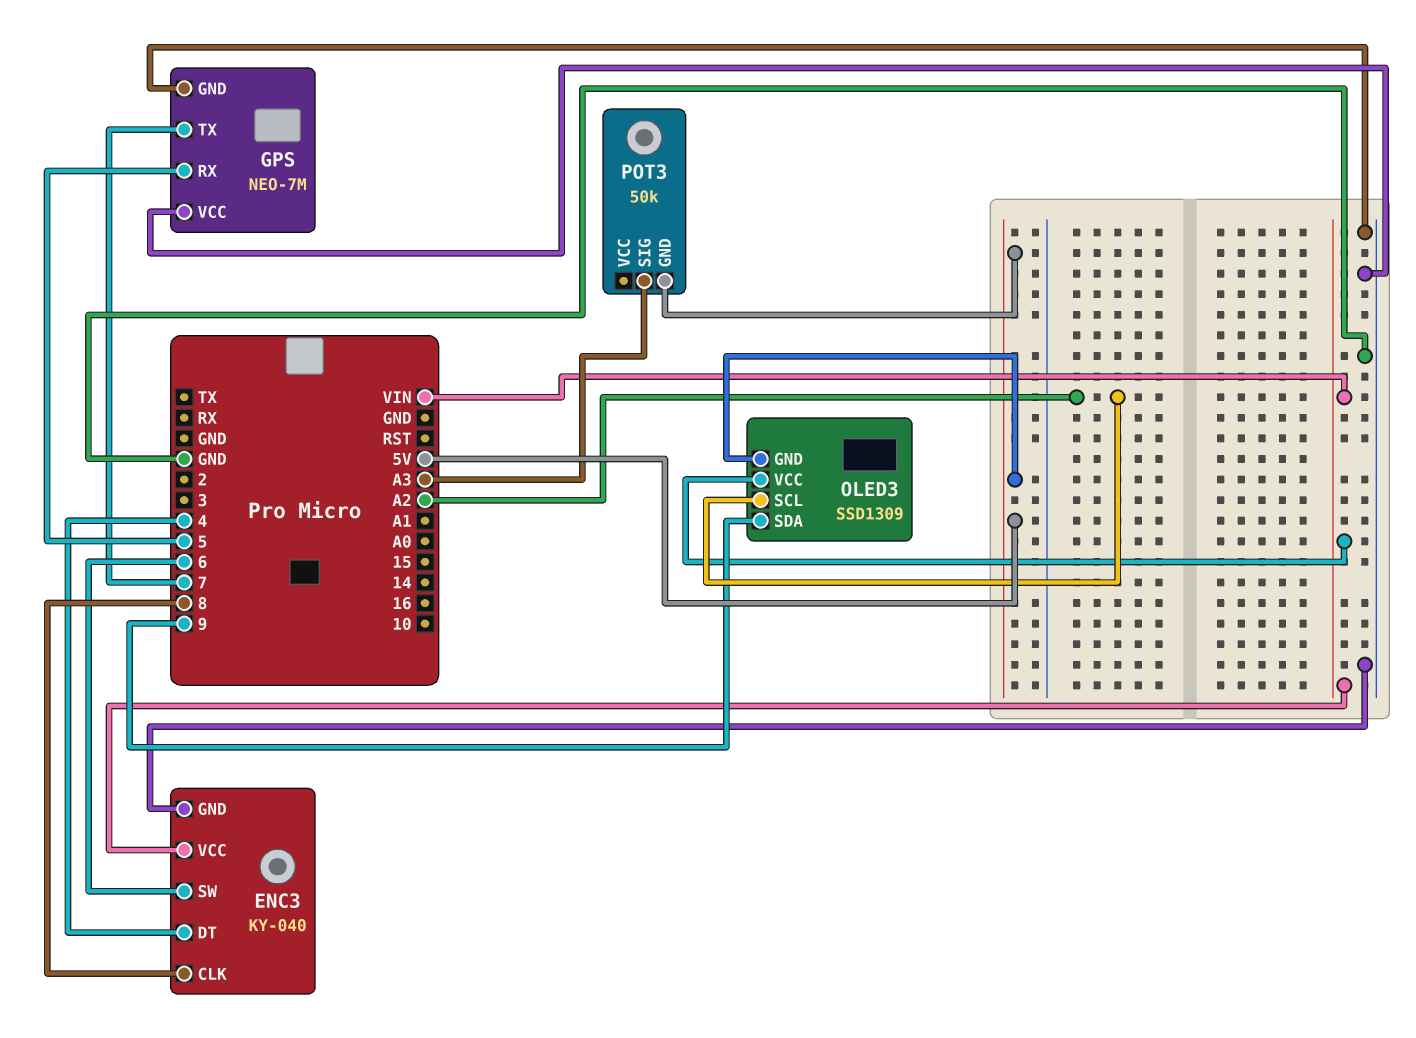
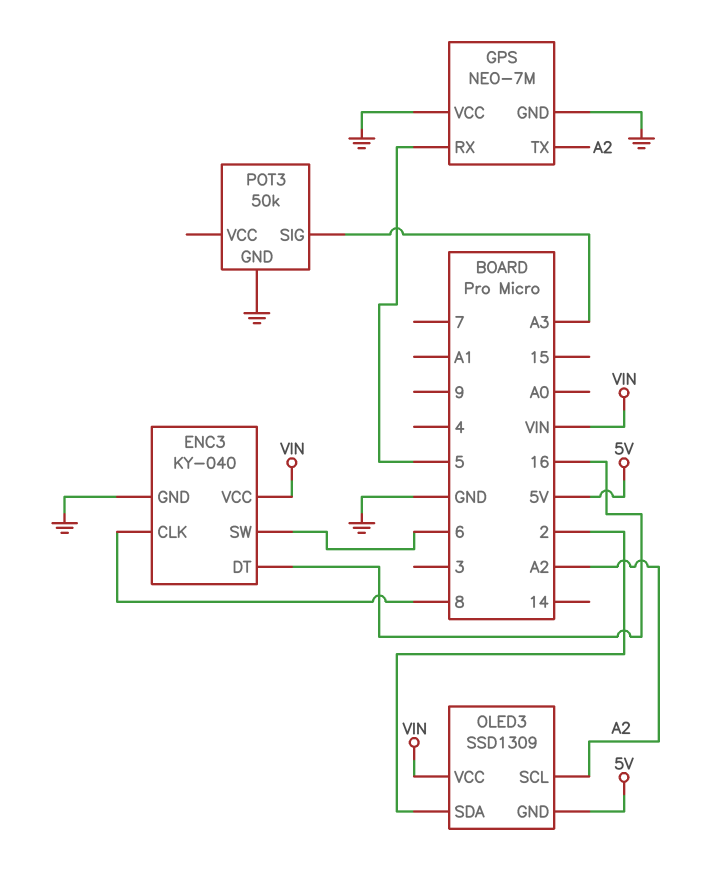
ENC3 pin DT: 4 -> 16
GPS pin TX: 7 -> A2
OLED3 pin SDA: 9 -> 2
POT3 pin GND: 5V -> GND

